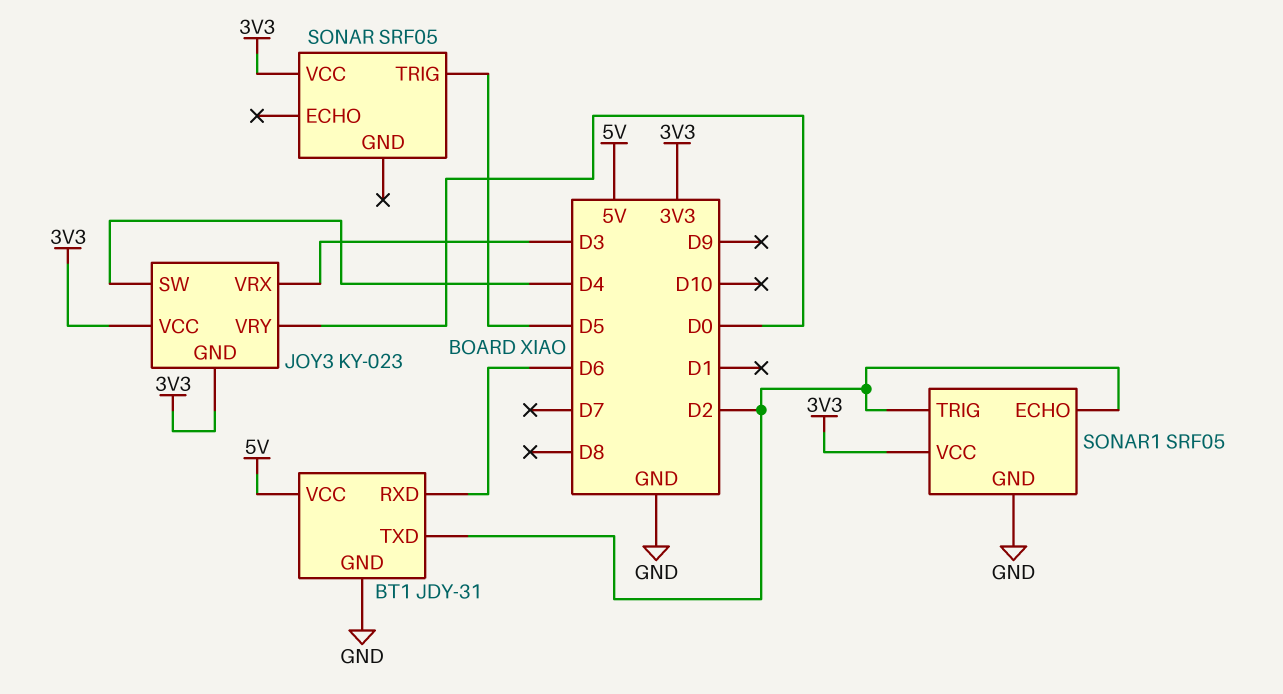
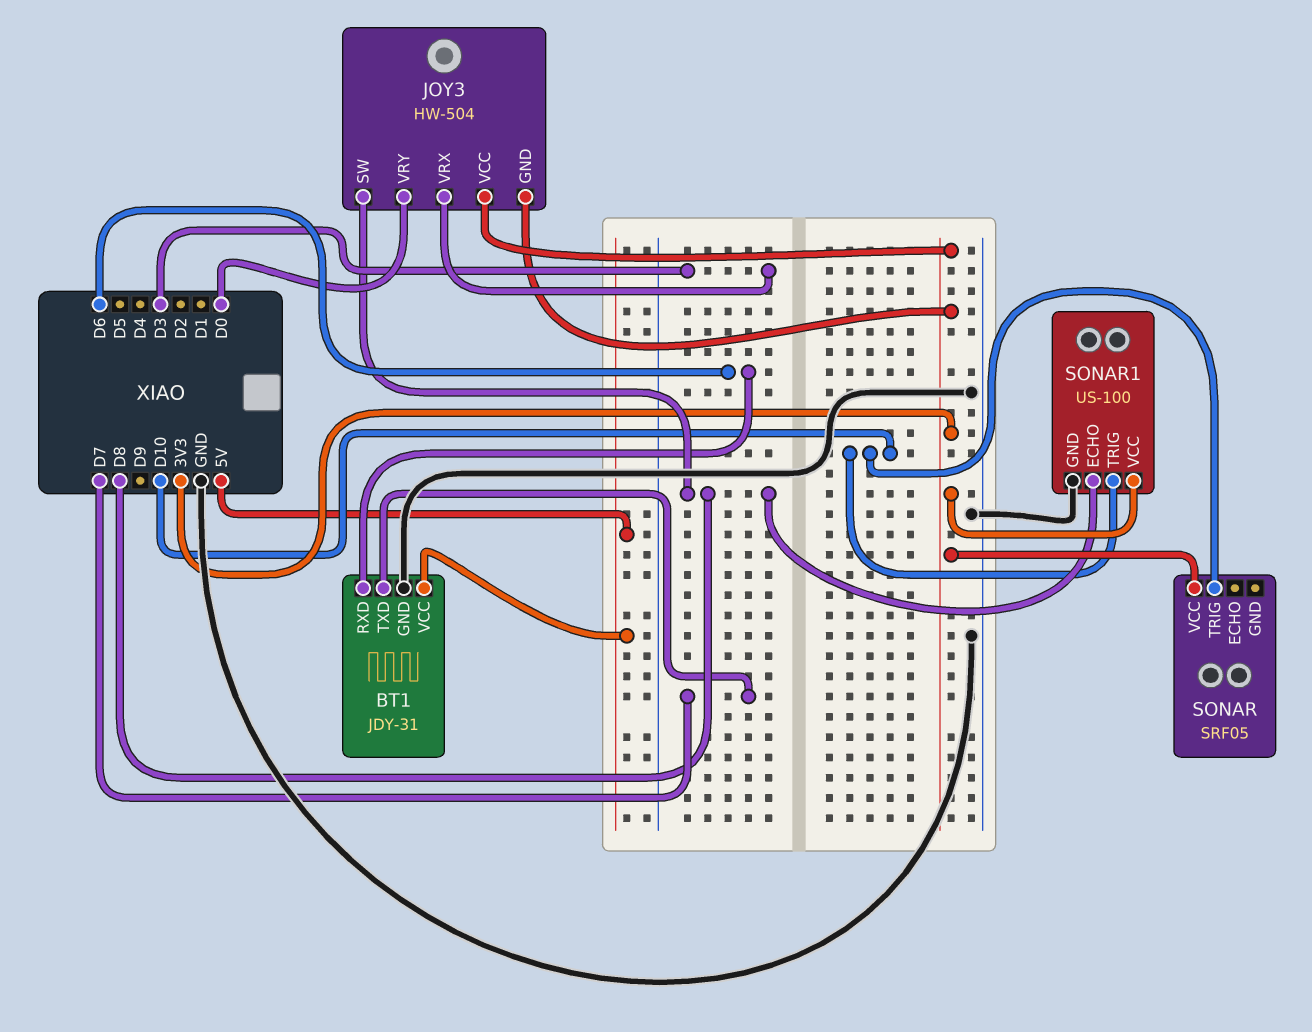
BT1 pin TXD: D2 -> D7
JOY3: KY-023 -> HW-504
JOY3 pin SW: D4 -> D8
SONAR pin TRIG: D5 -> D10
SONAR1: SRF05 -> US-100
SONAR1 pin ECHO: D2 -> D8
SONAR1 pin TRIG: D2 -> D10

